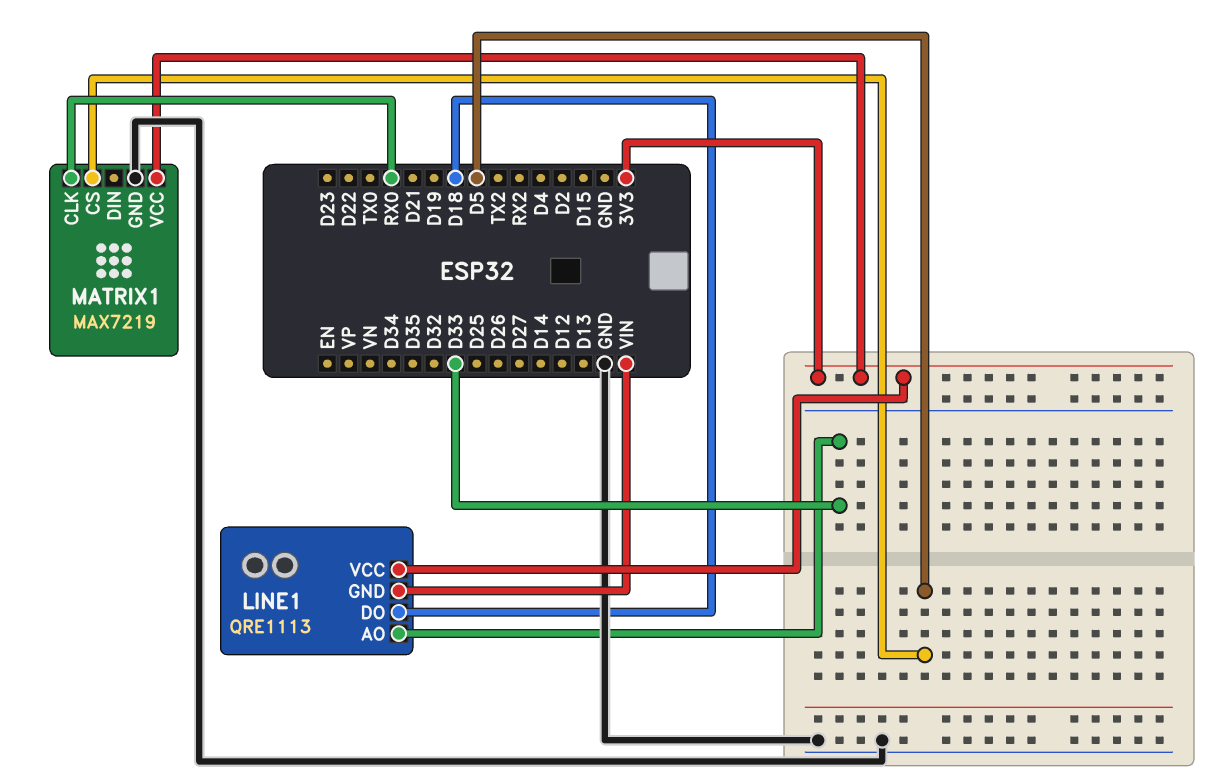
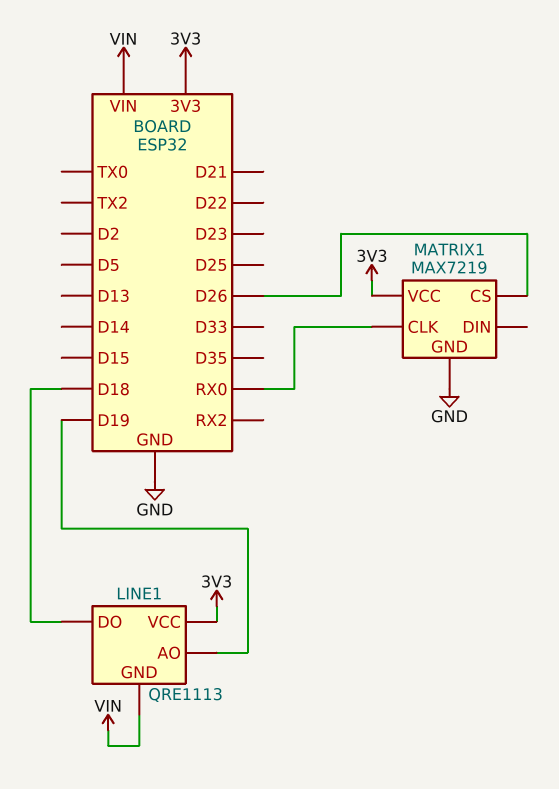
LINE1 pin AO: D33 -> D19
MATRIX1 pin CS: D5 -> D26

